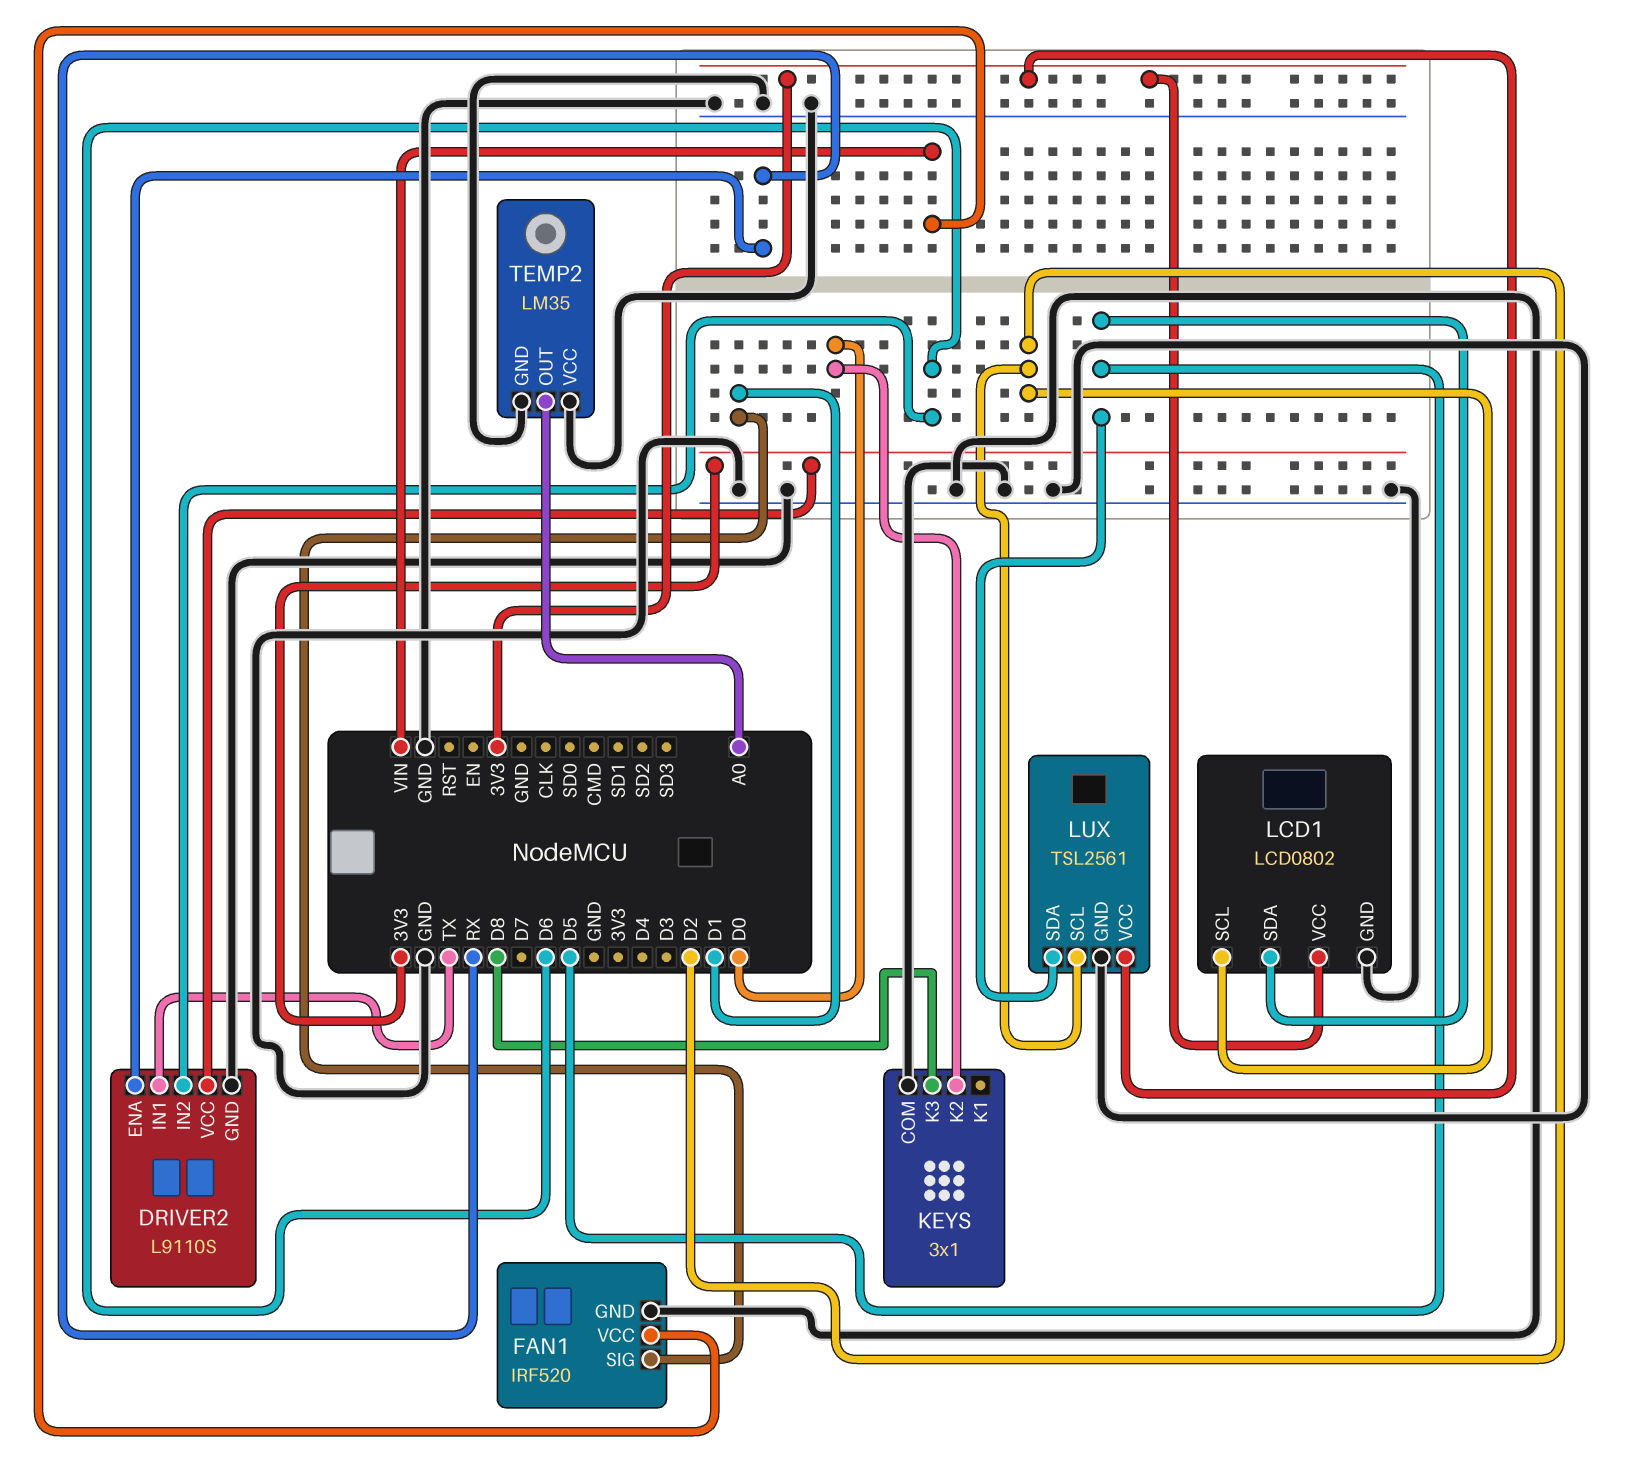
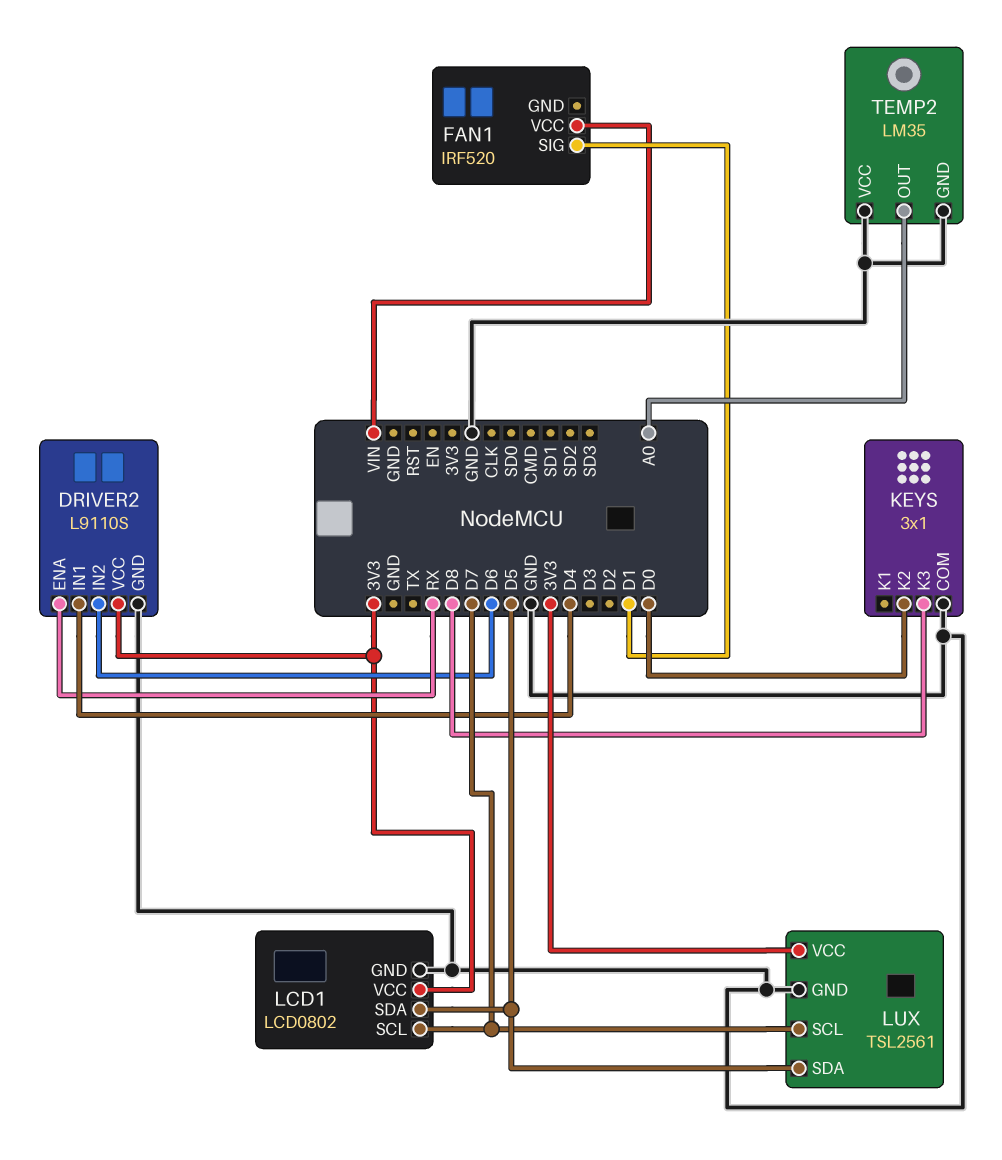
DRIVER2 pin IN1: TX -> D4
FAN1 pin GND: GND -> none
LCD1 pin SCL: D2 -> D7
LUX pin SCL: D2 -> D7

